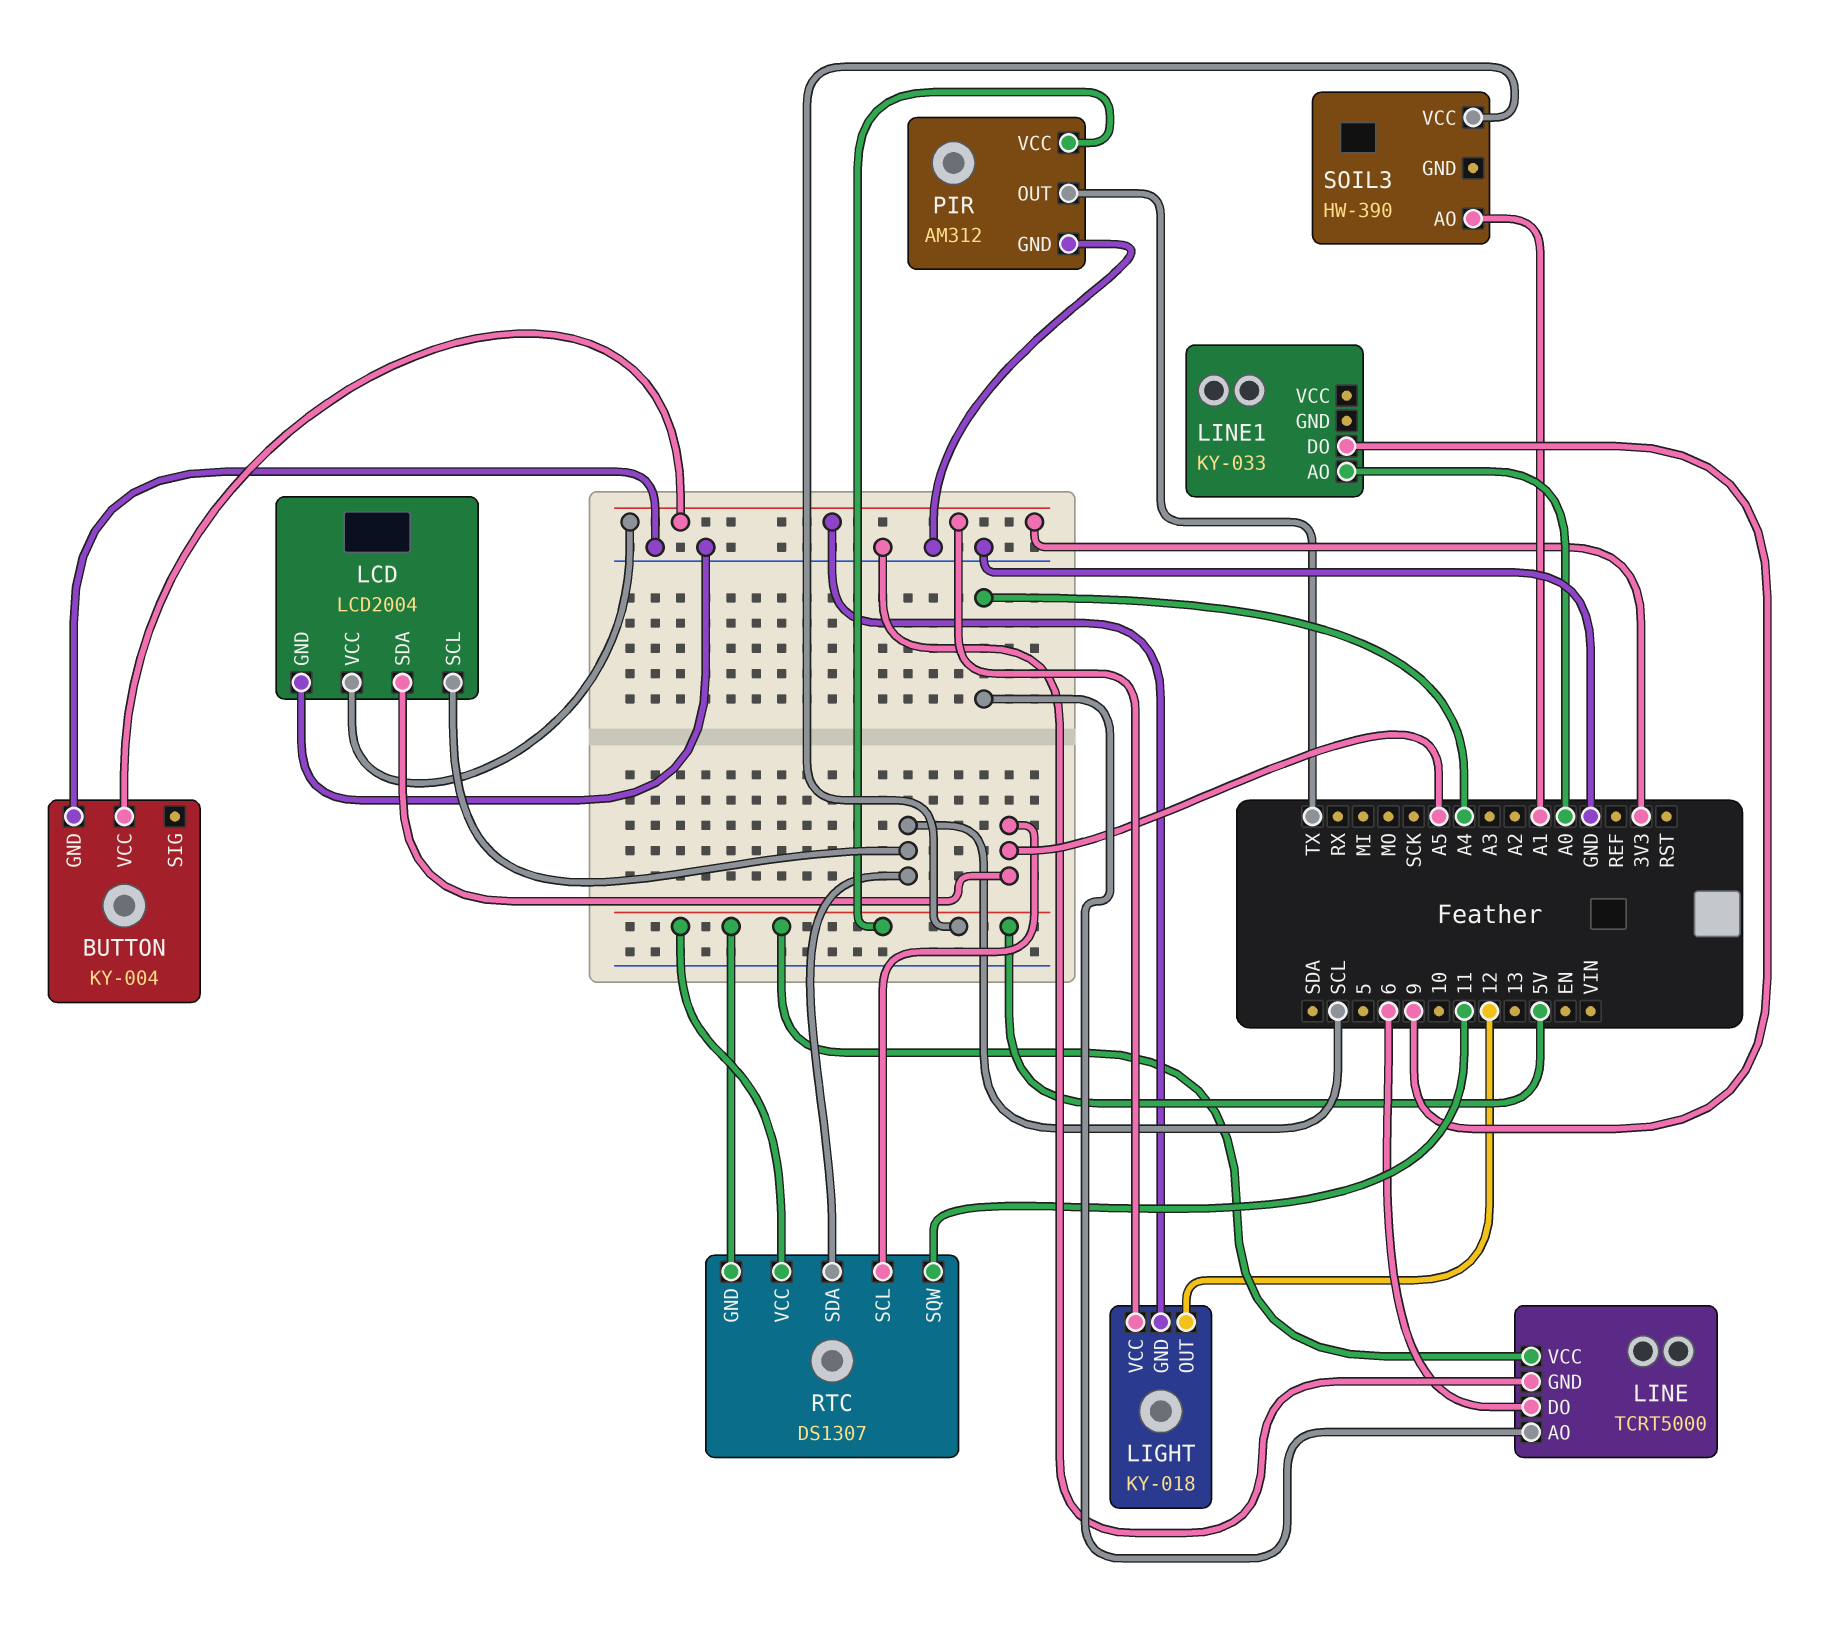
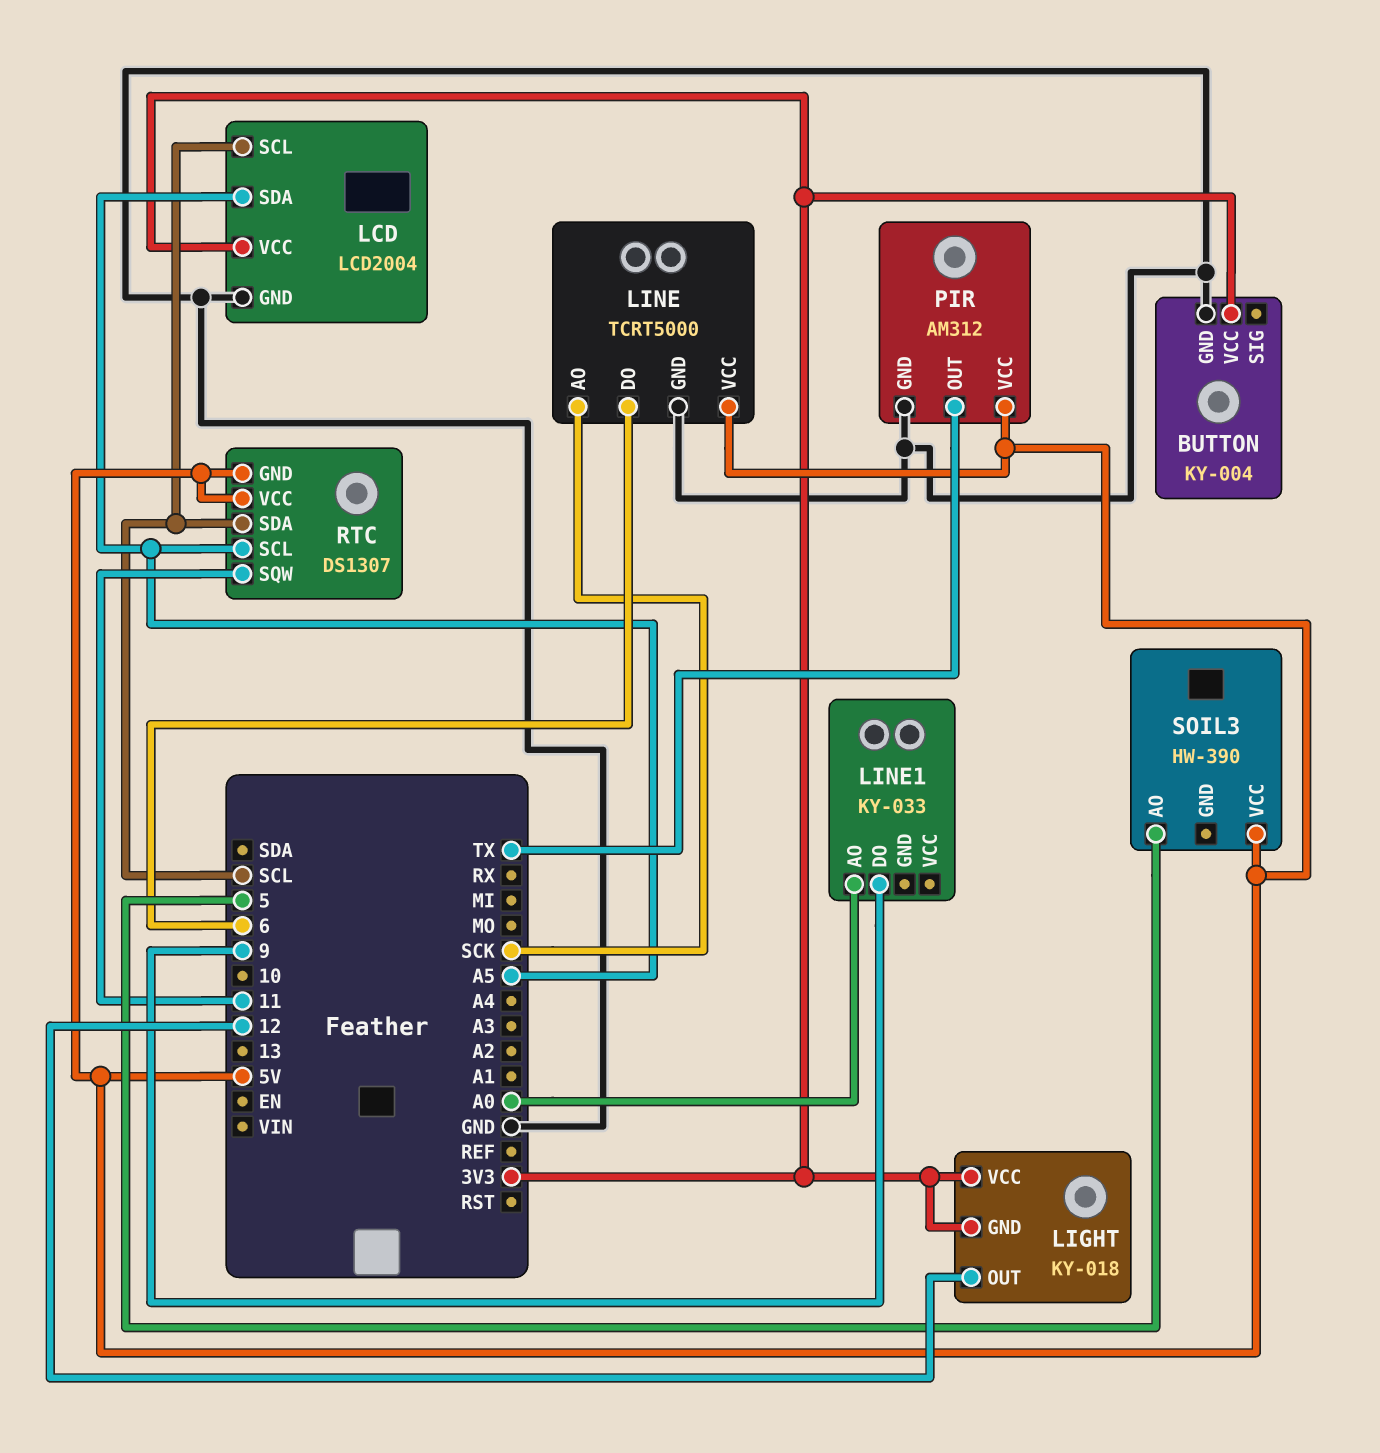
LINE pin AO: A4 -> SCK
SOIL3 pin AO: A1 -> 5

